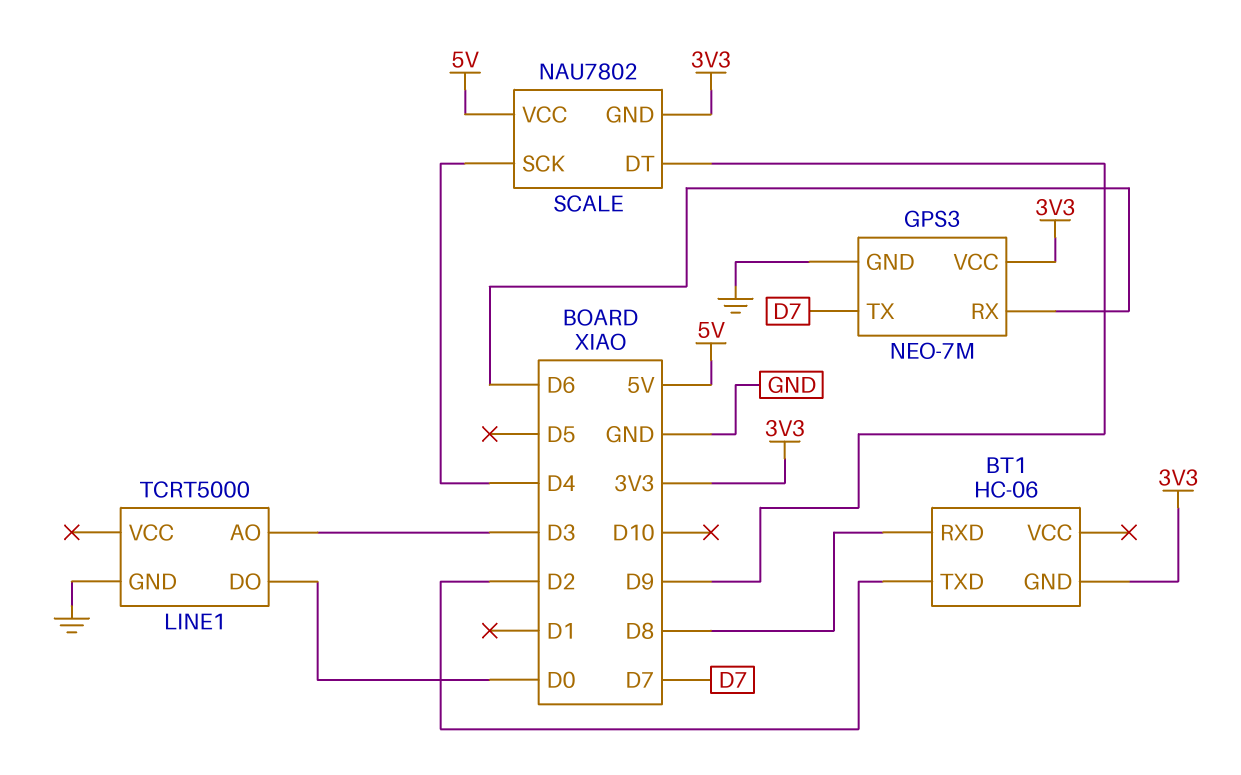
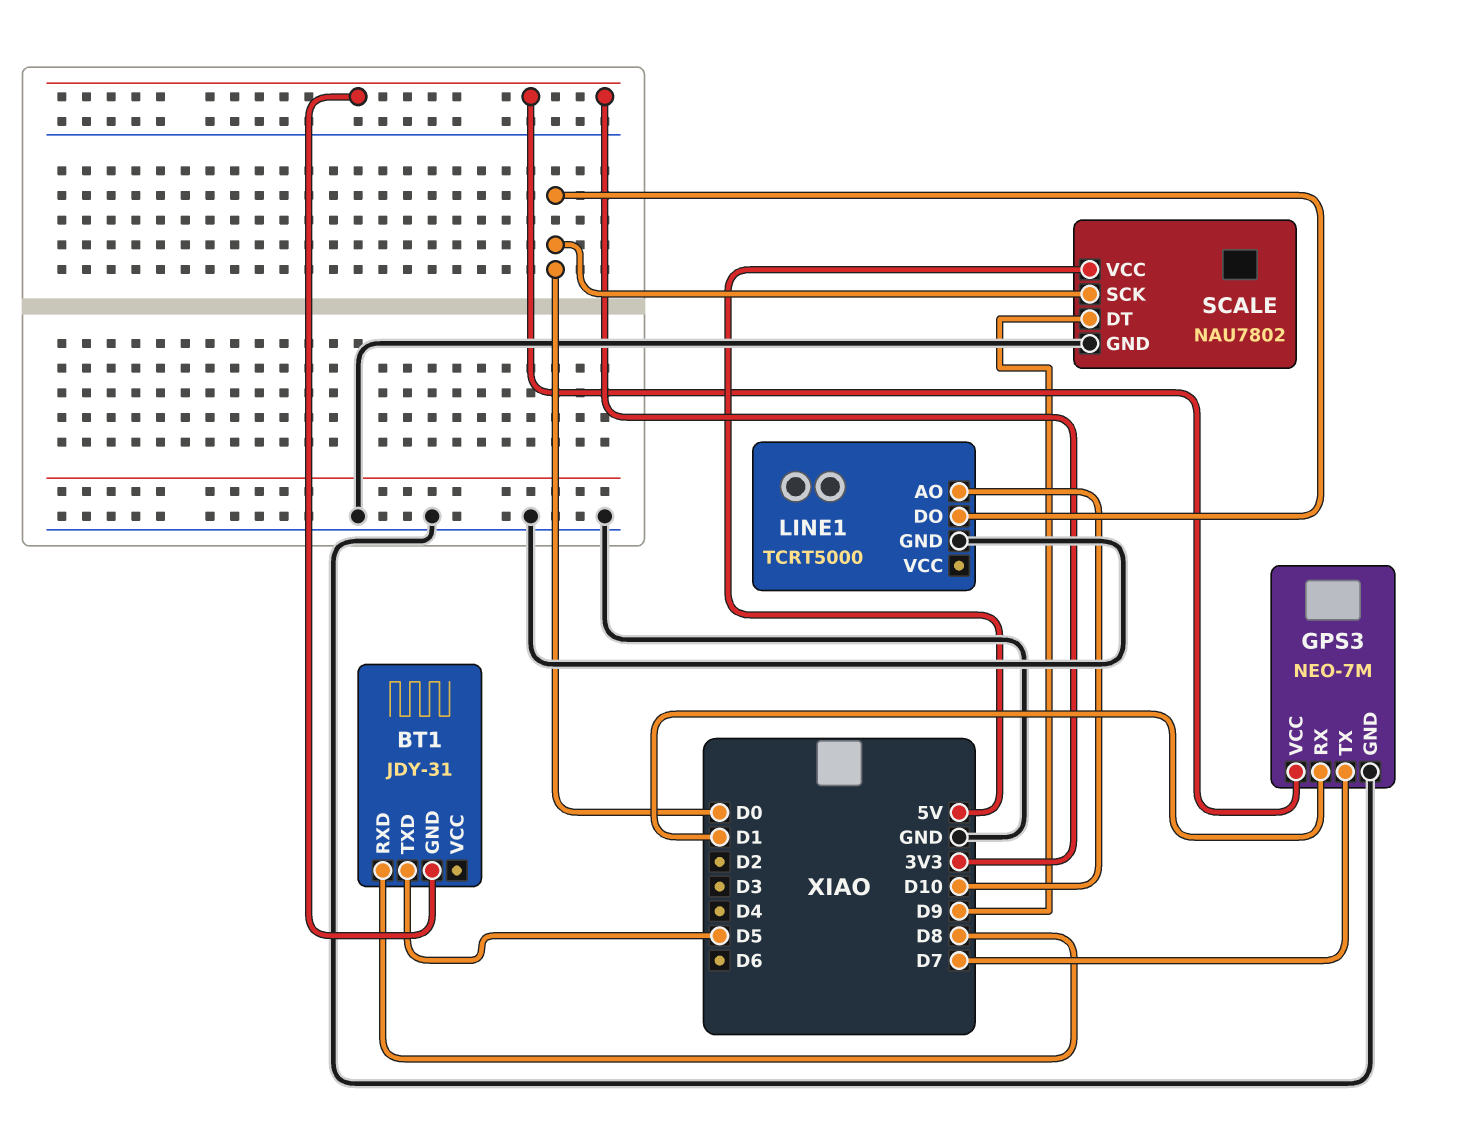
BT1: HC-06 -> JDY-31
BT1 pin TXD: D2 -> D5
GPS3 pin RX: D6 -> D1
LINE1 pin AO: D3 -> D10
SCALE pin GND: 3V3 -> GND
SCALE pin SCK: D4 -> D0

